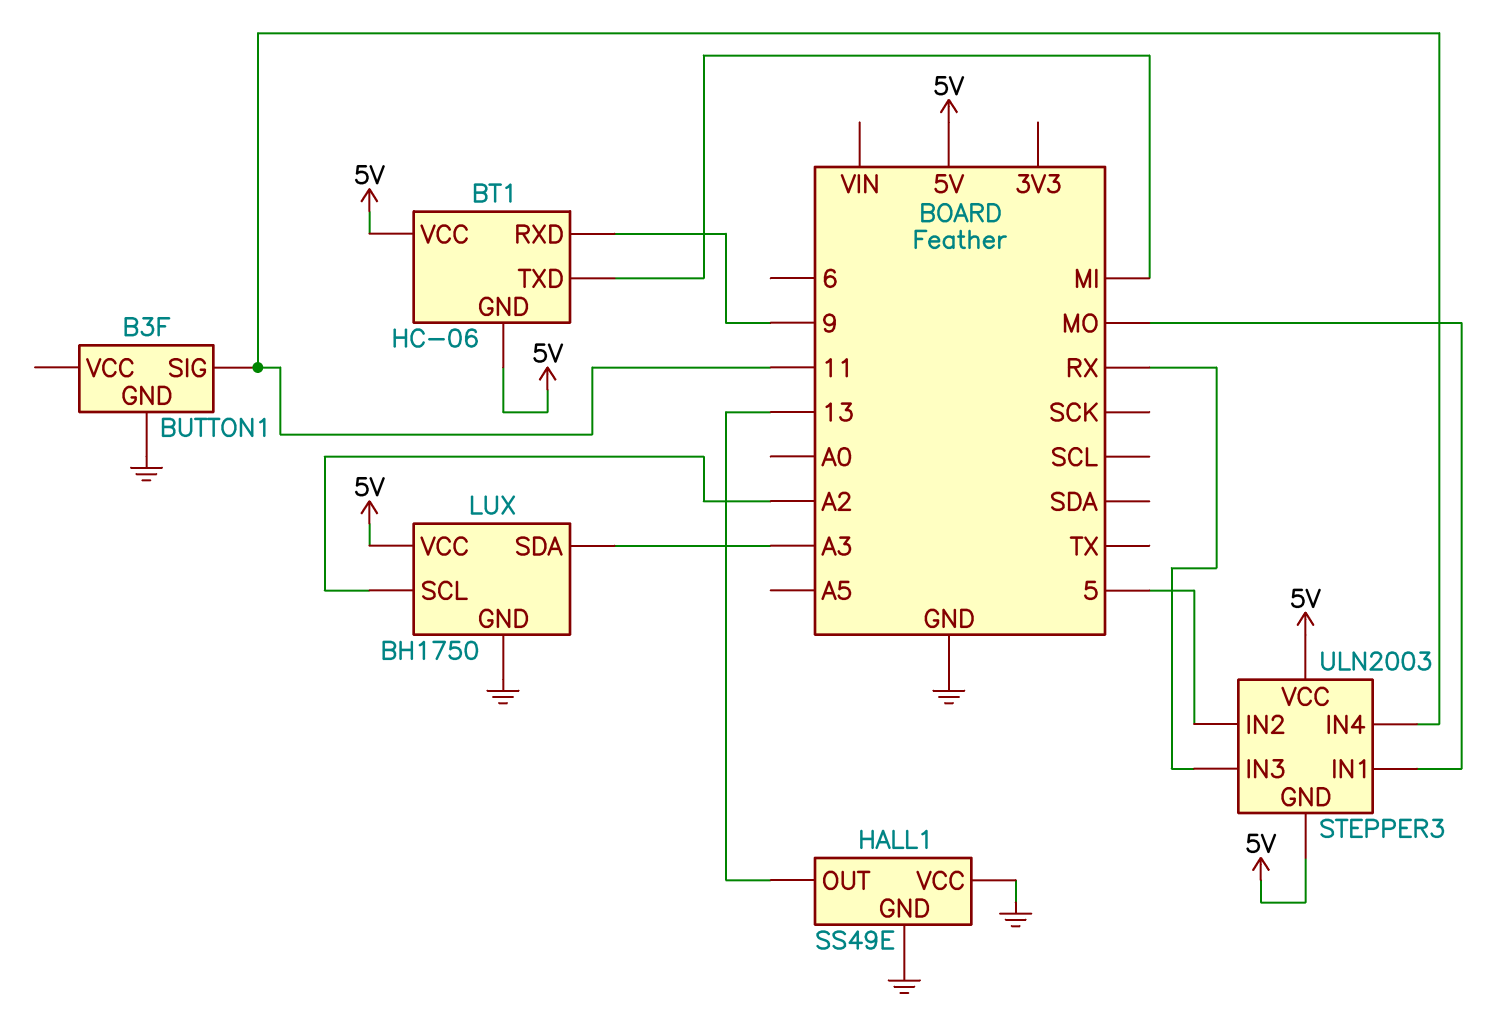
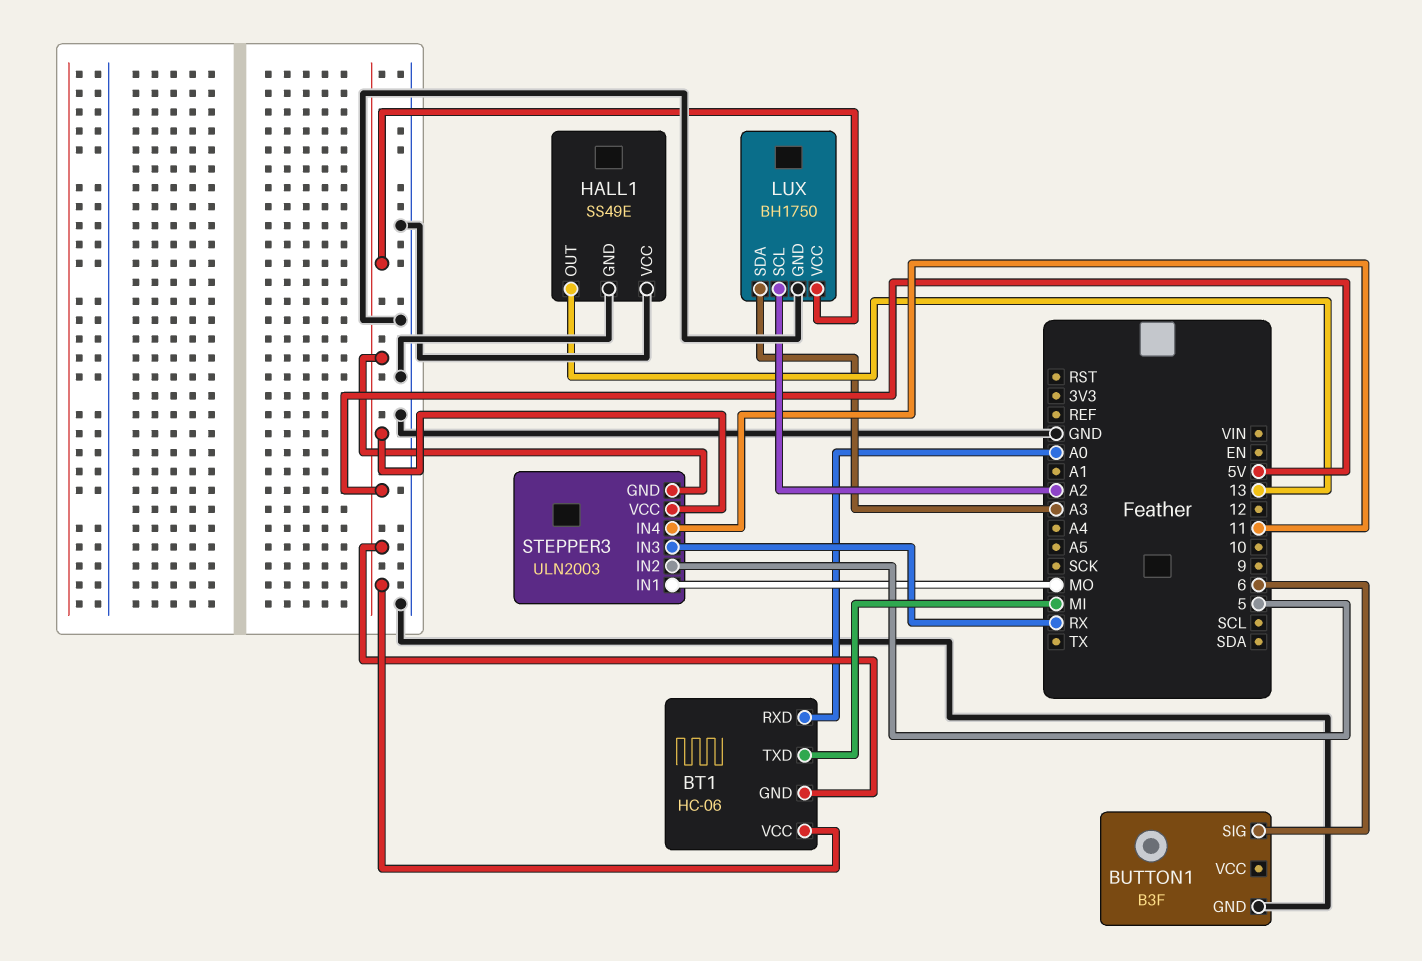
BT1 pin RXD: 9 -> A0
BUTTON1 pin SIG: 11 -> 6

